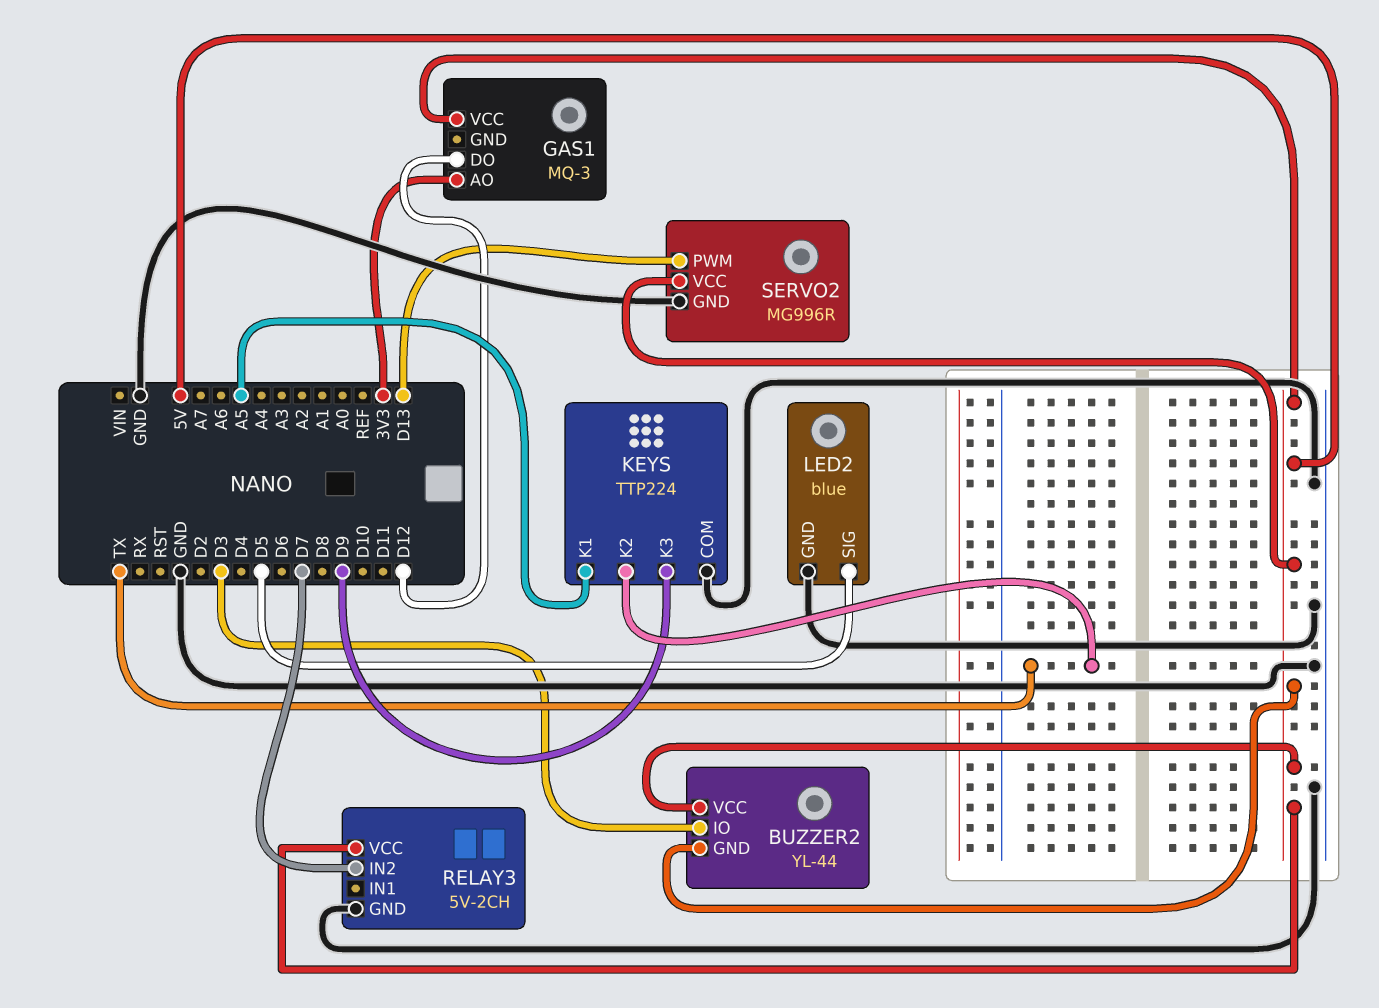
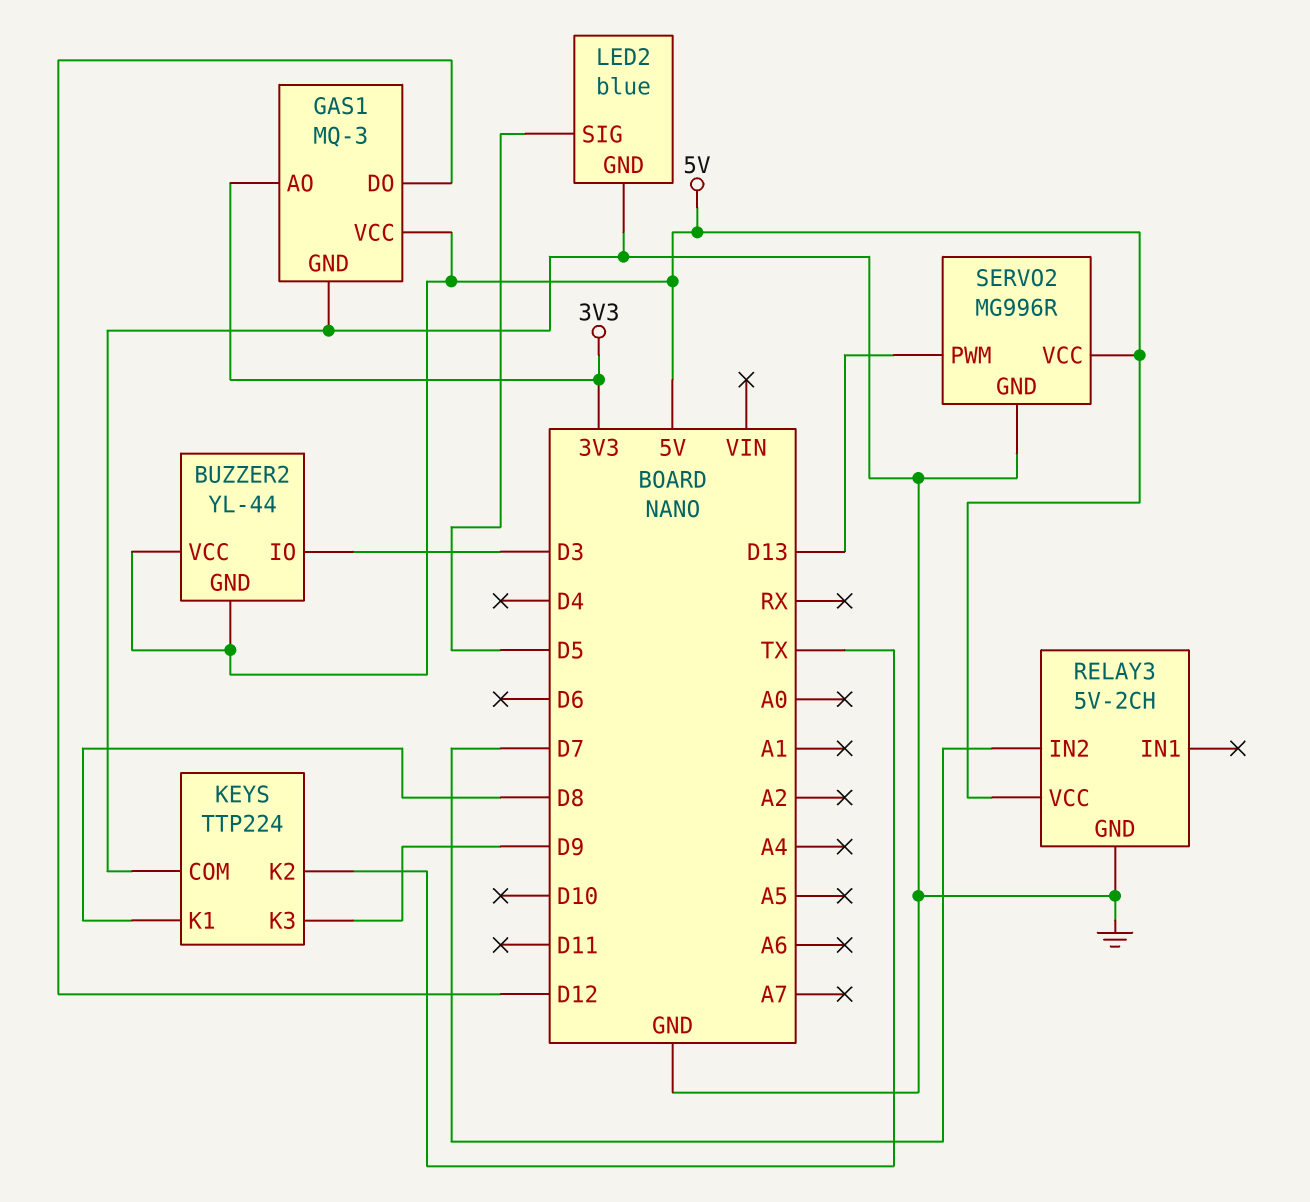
GAS1 pin GND: none -> GND
KEYS pin K1: A5 -> D8

